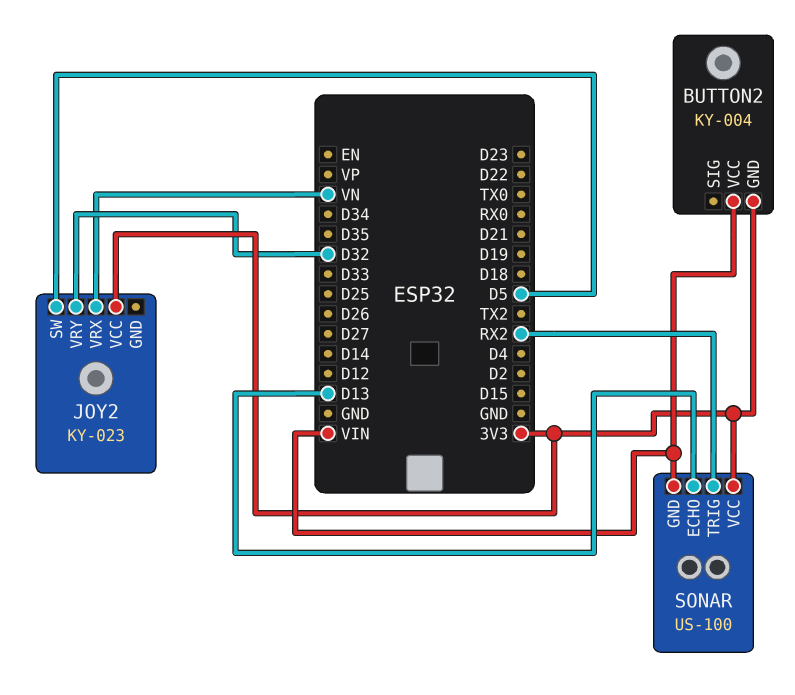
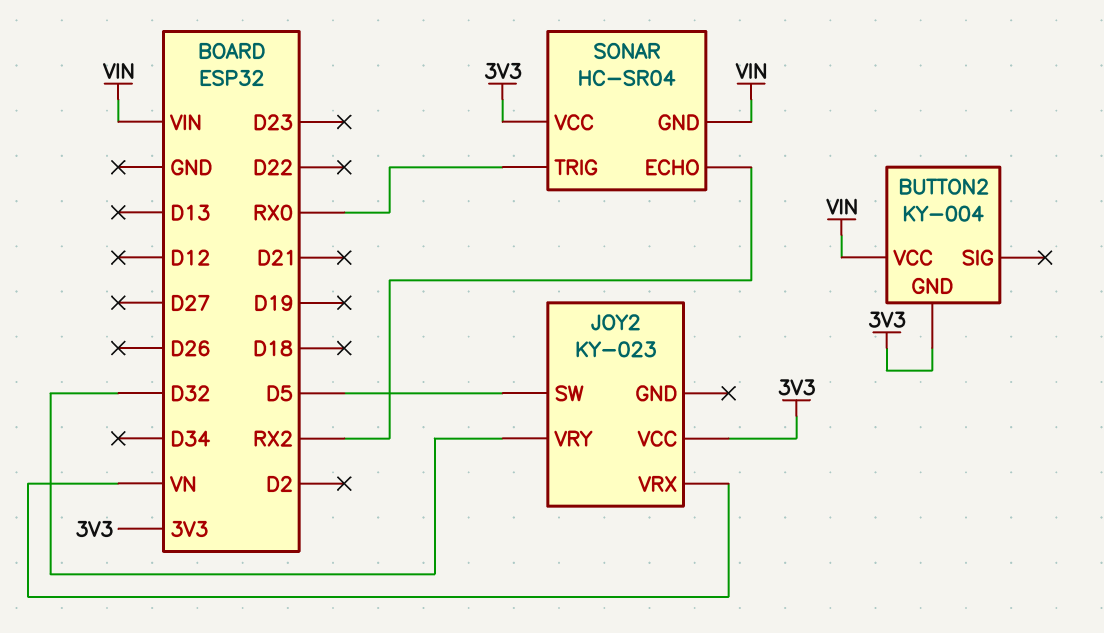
SONAR: US-100 -> HC-SR04
SONAR pin ECHO: D13 -> RX2
SONAR pin TRIG: RX2 -> RX0

